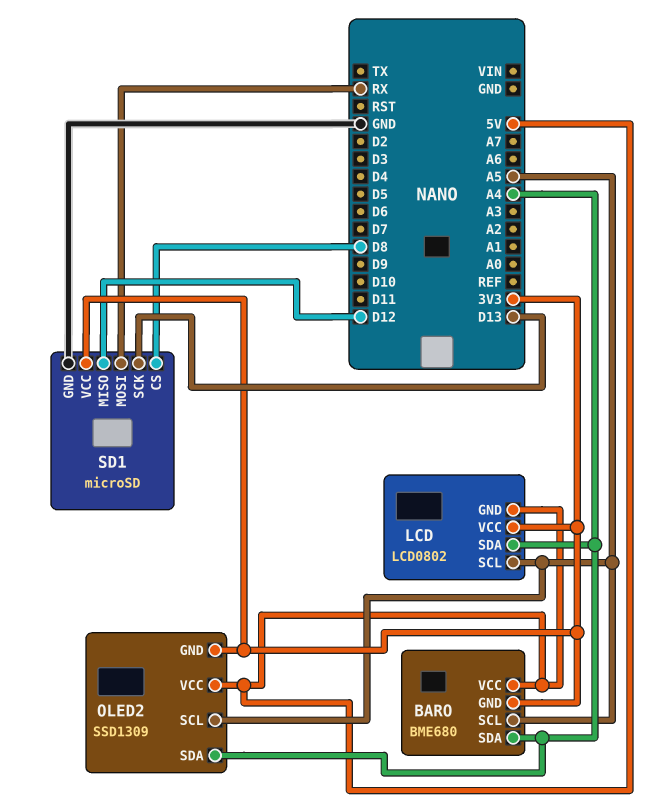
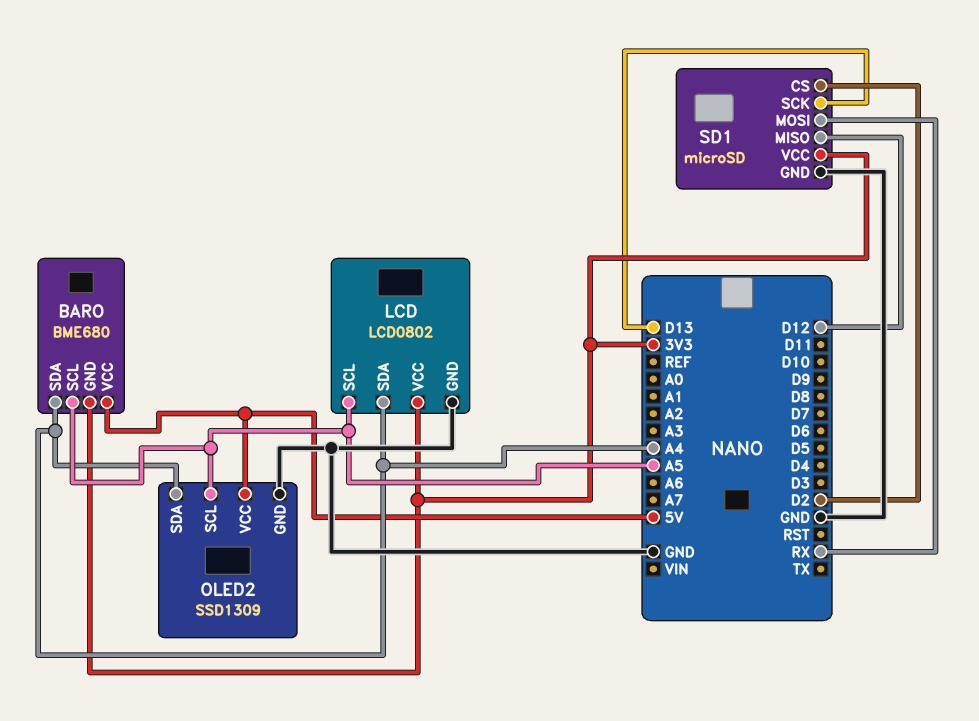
LCD pin GND: 5V -> GND
OLED2 pin GND: 3V3 -> GND
SD1 pin CS: D8 -> D2

